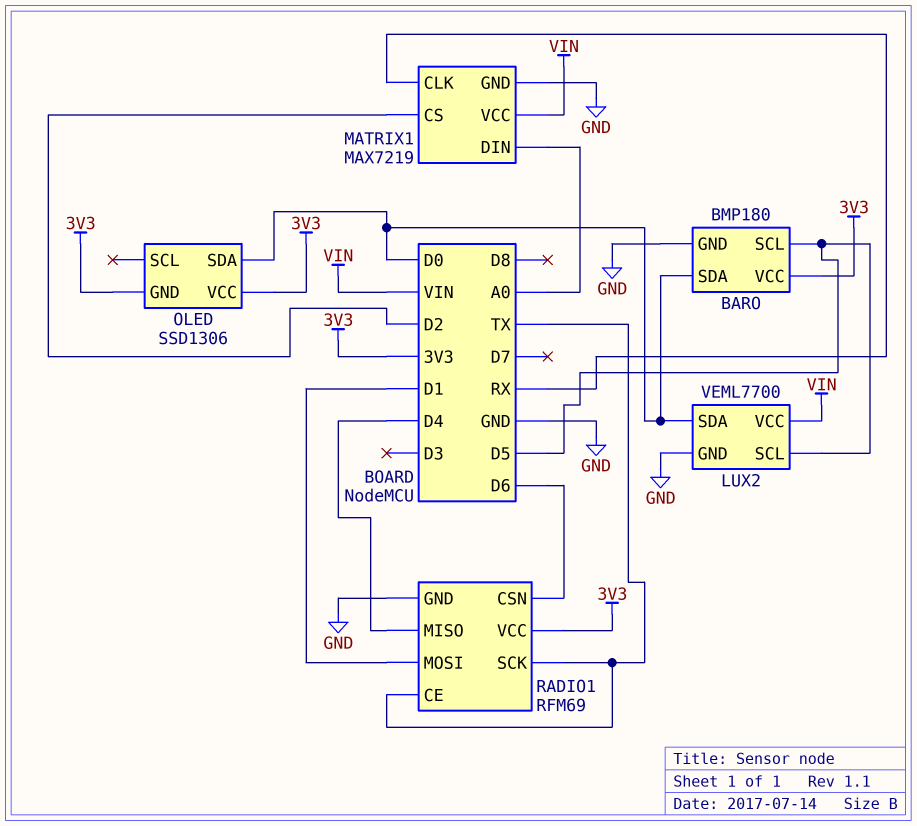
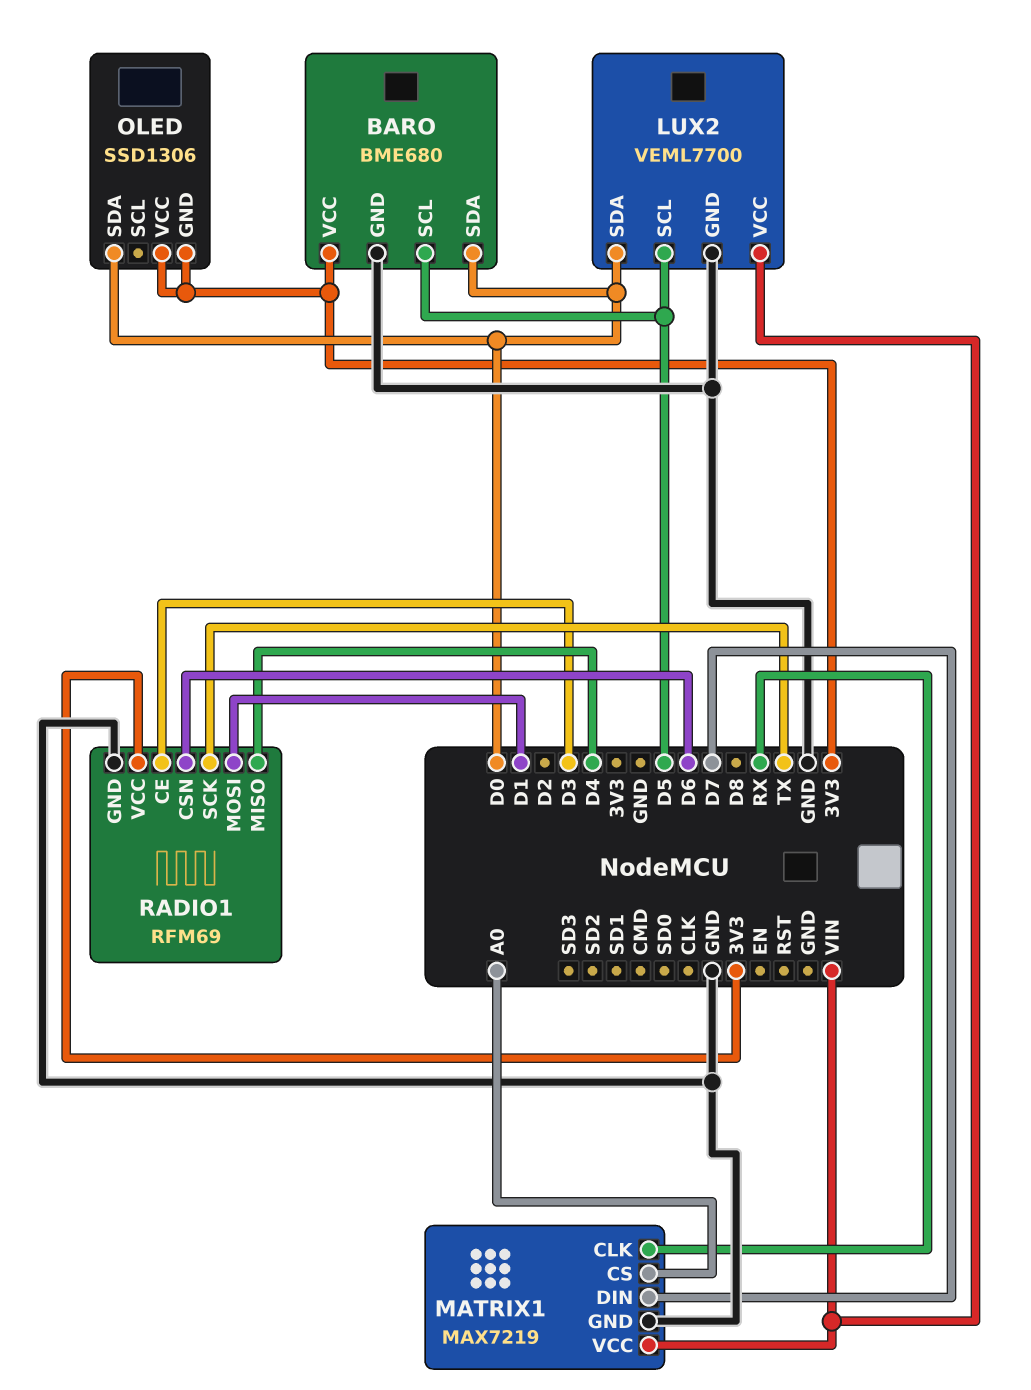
BARO: BMP180 -> BME680
MATRIX1 pin CS: D2 -> A0
MATRIX1 pin DIN: A0 -> D7
RADIO1 pin CE: TX -> D3

